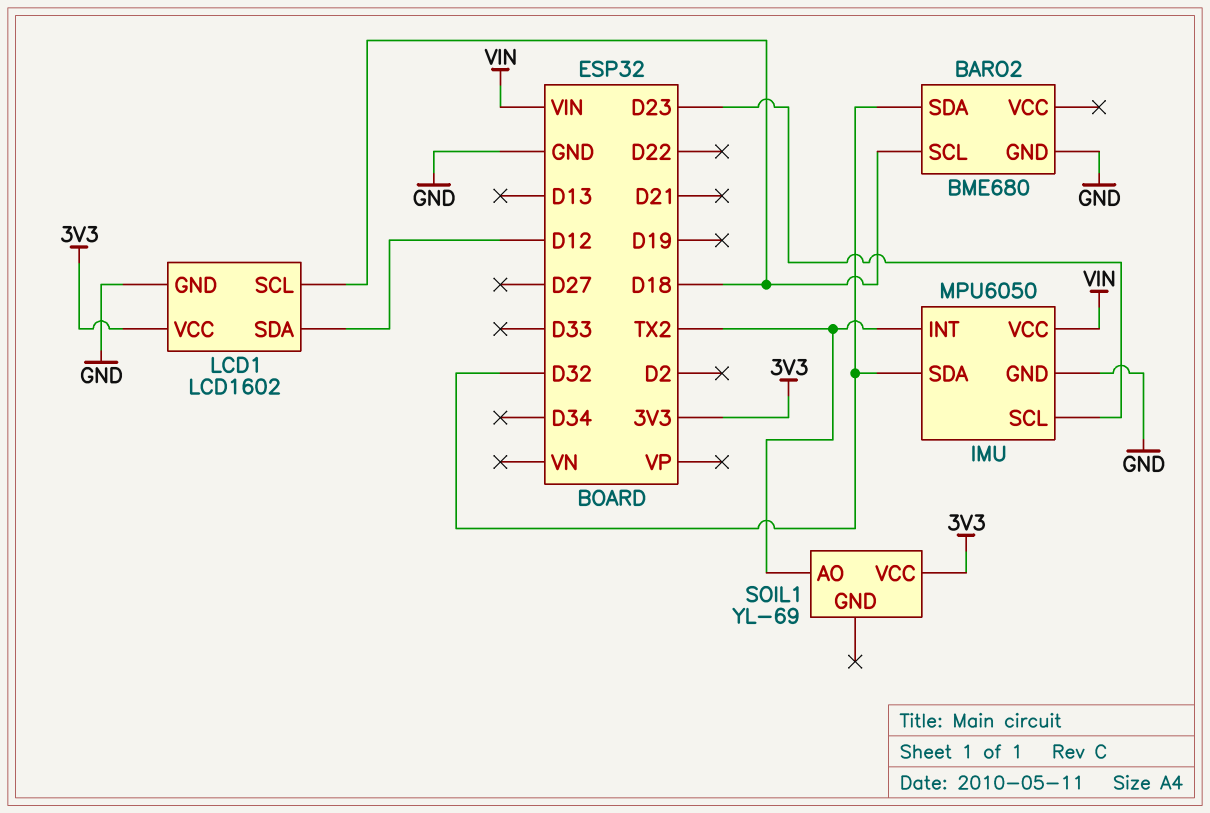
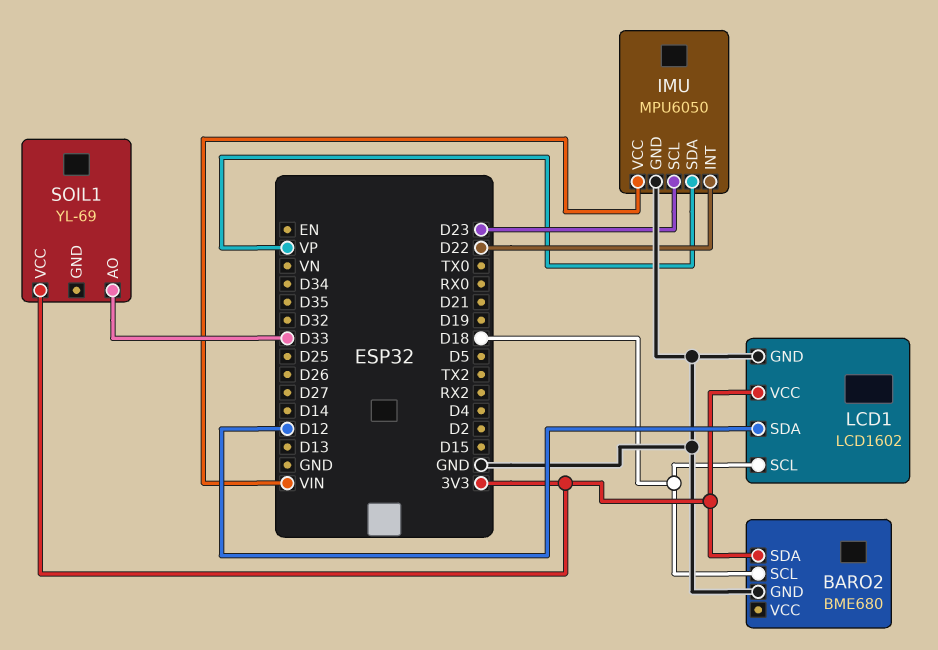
BARO2 pin SDA: D32 -> 3V3
IMU pin INT: TX2 -> D22
IMU pin SDA: D32 -> VP
SOIL1 pin AO: TX2 -> D33

